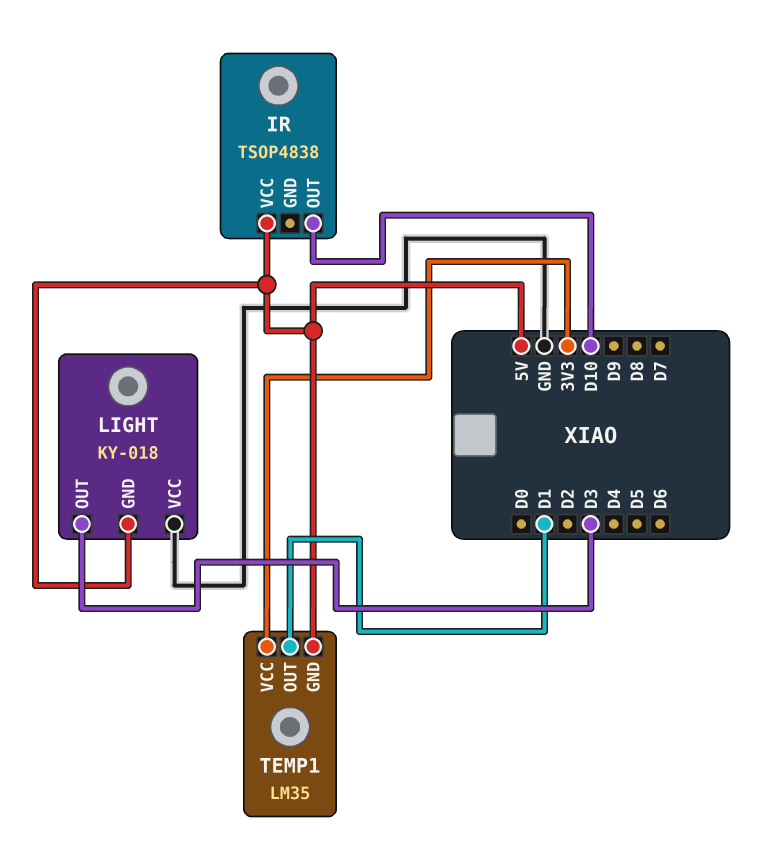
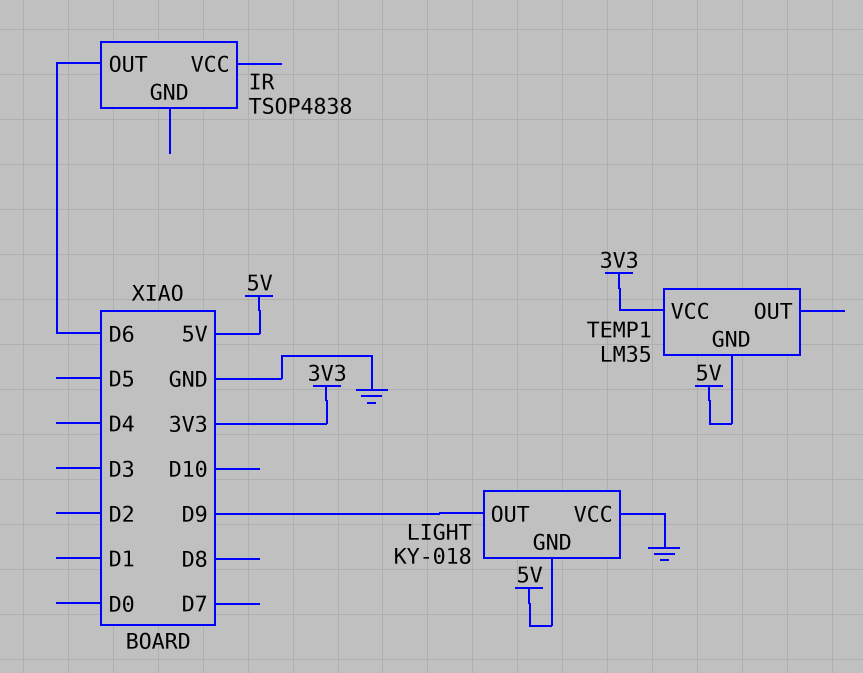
IR pin OUT: D10 -> D6
IR pin VCC: 5V -> none
LIGHT pin OUT: D3 -> D9
TEMP1 pin OUT: D1 -> none

